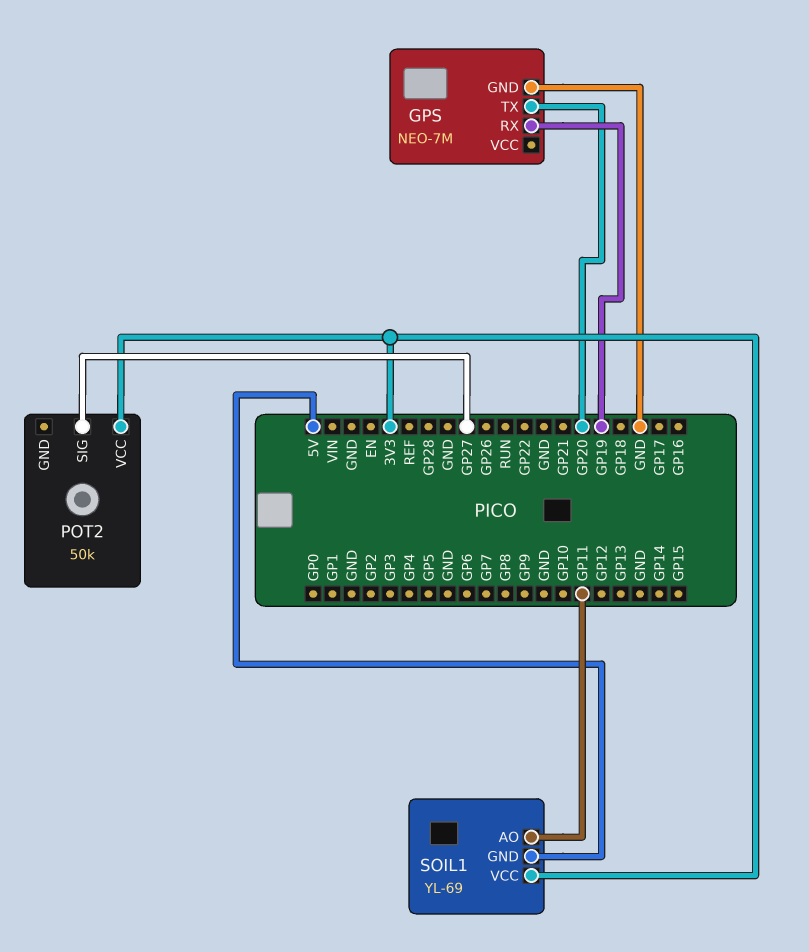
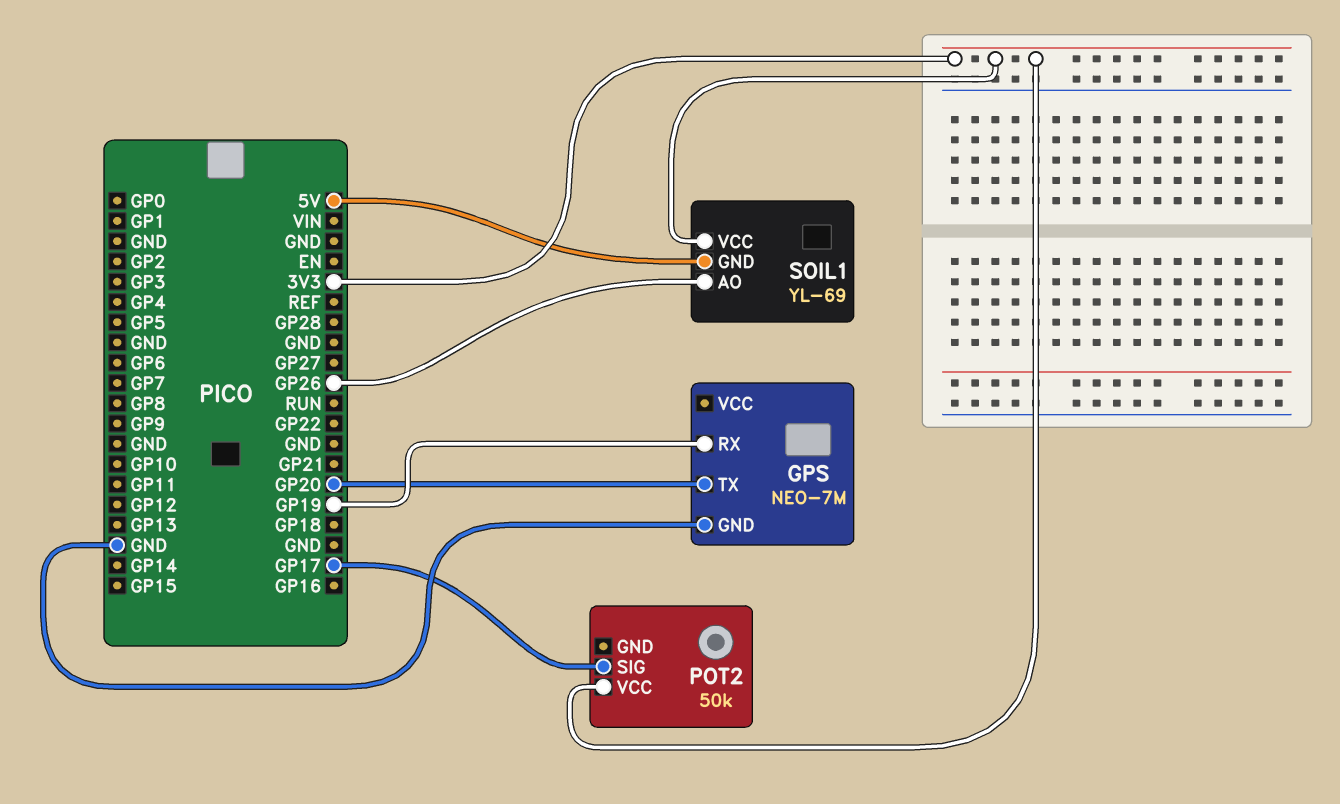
POT2 pin SIG: GP27 -> GP17
SOIL1 pin AO: GP11 -> GP26

